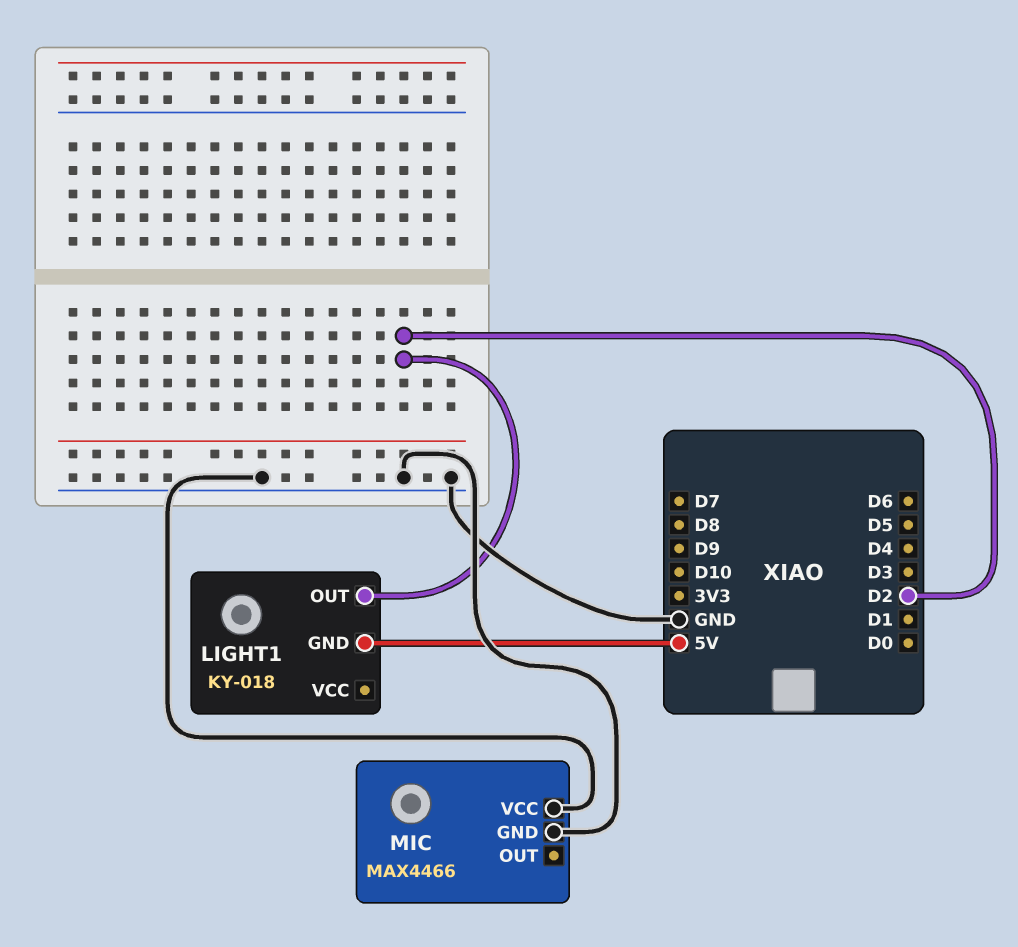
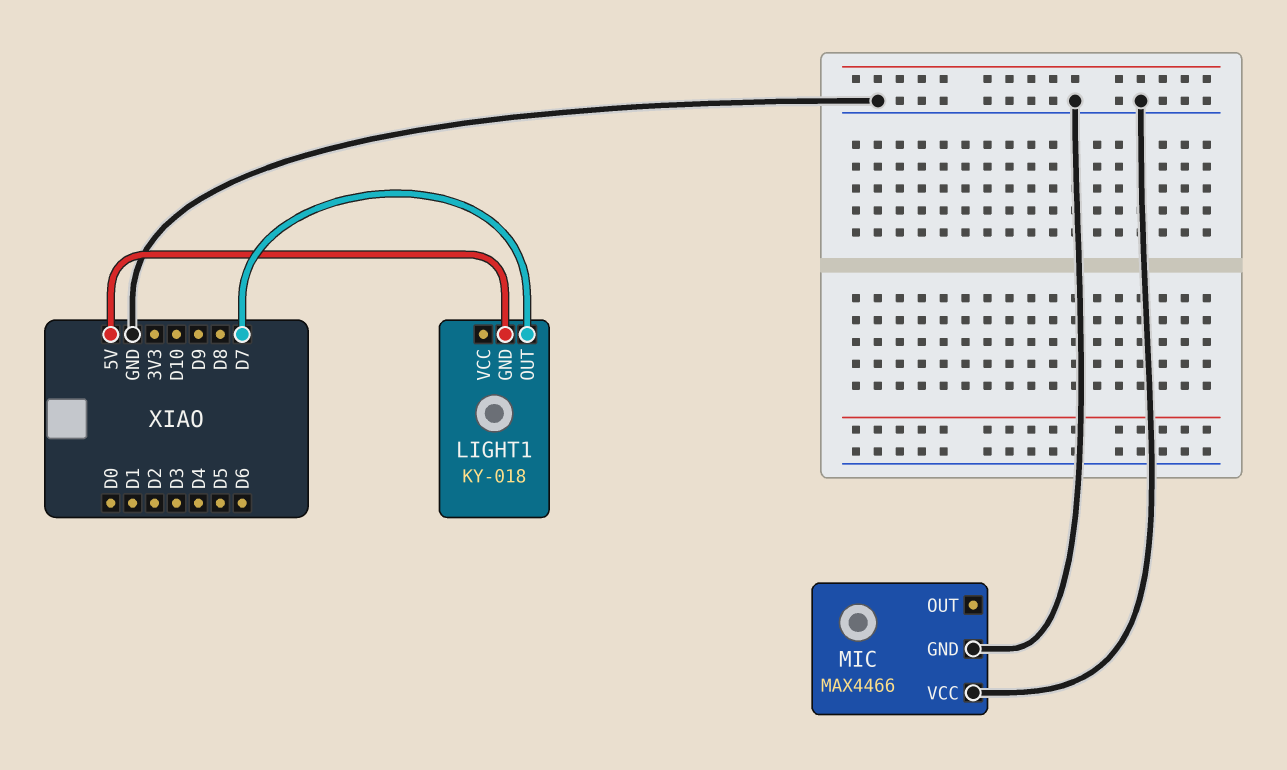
LIGHT1 pin OUT: D2 -> D7

